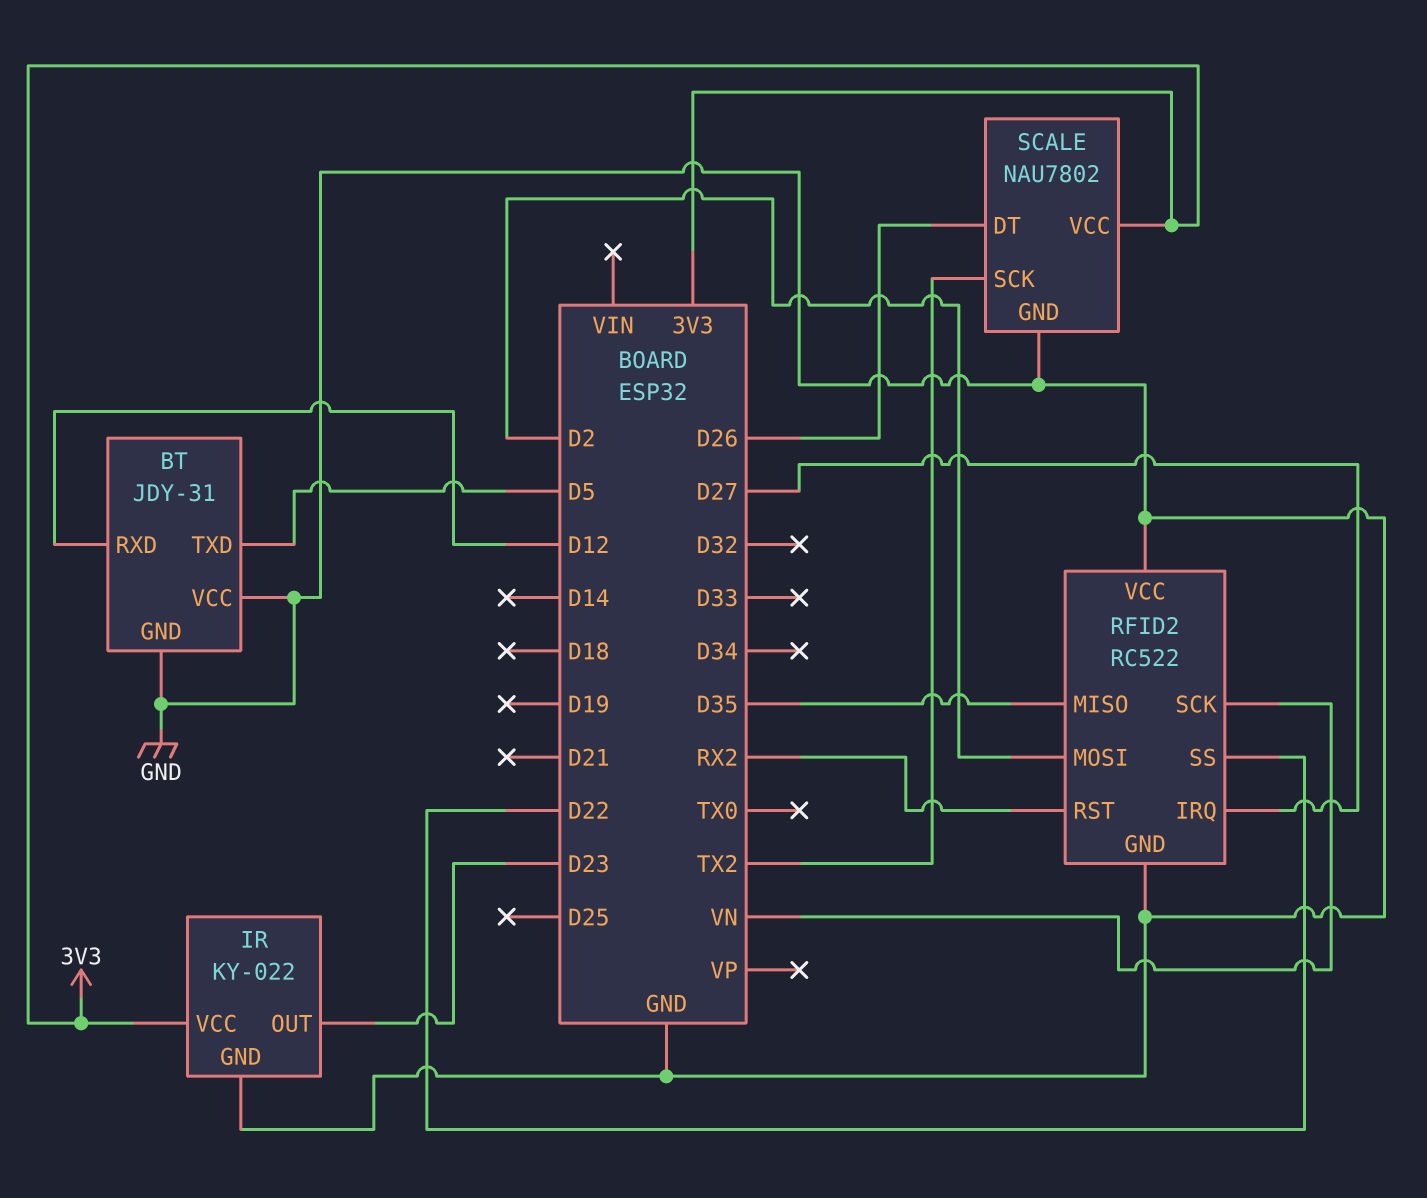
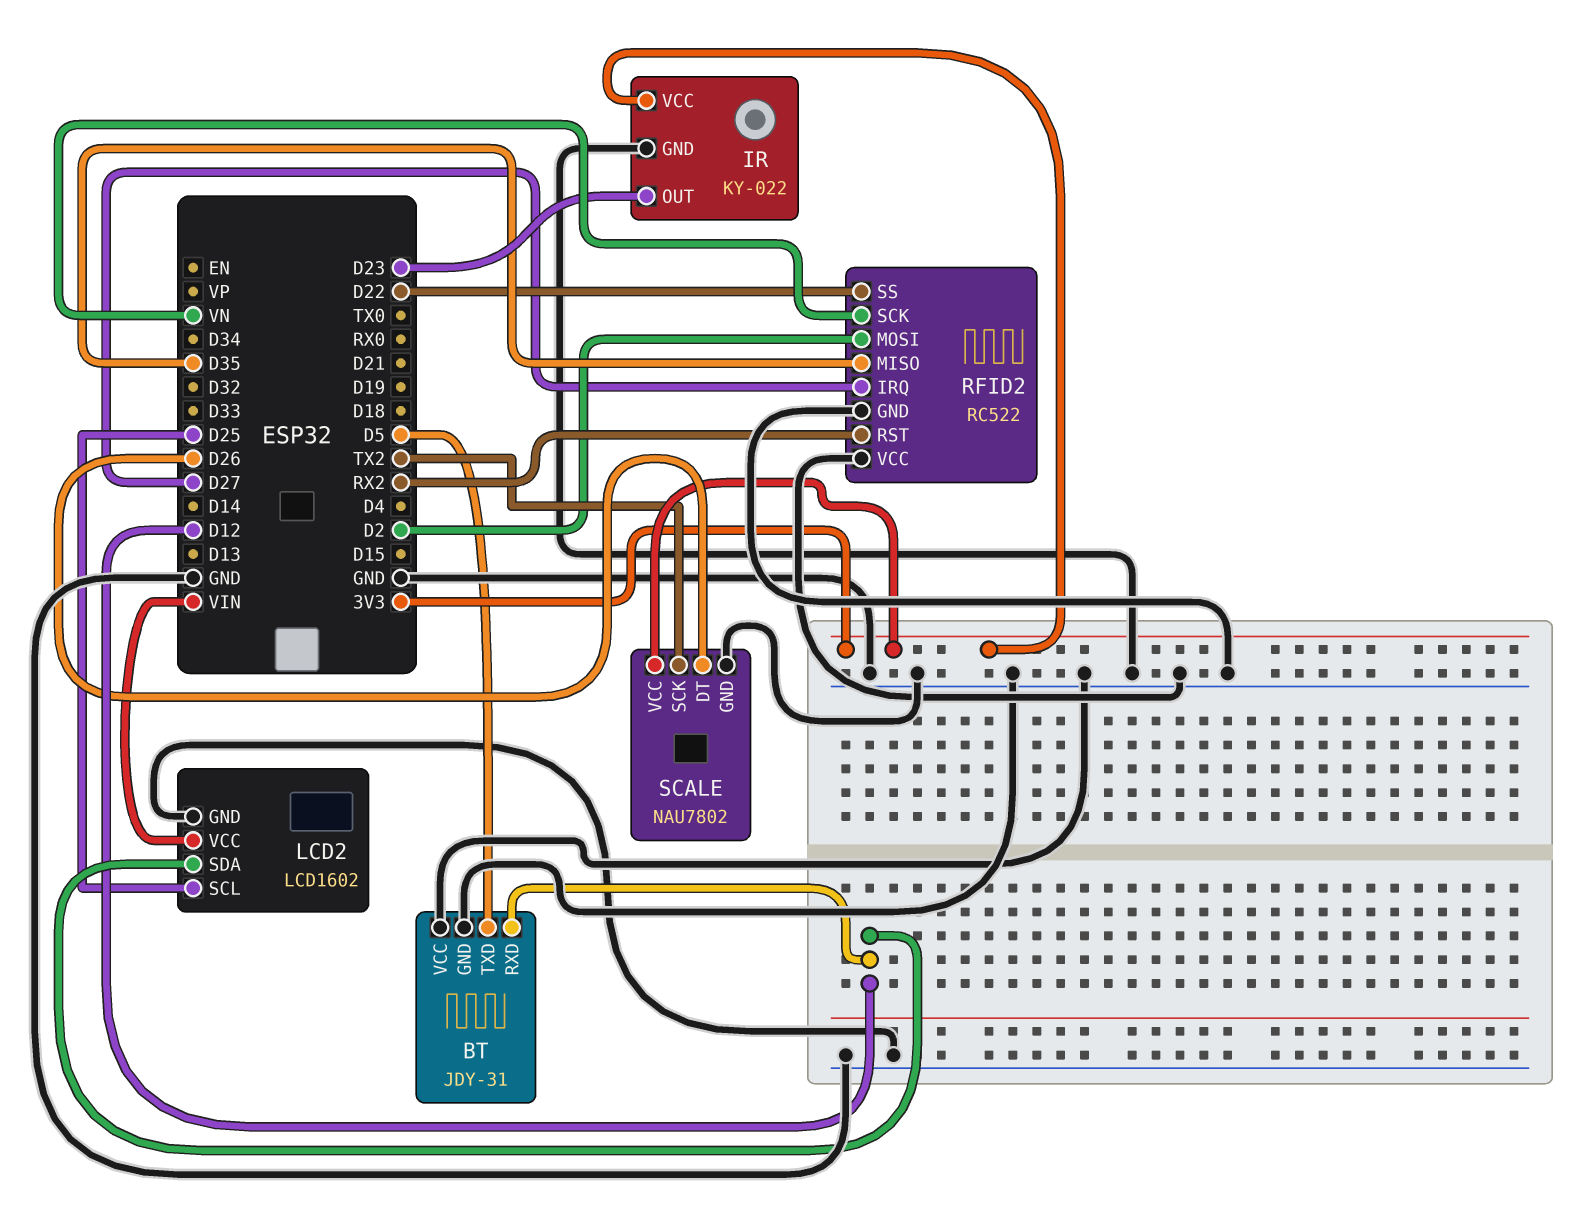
LCD2: none -> LCD1602
LCD2 pin GND: none -> GND
LCD2 pin SCL: none -> D25
LCD2 pin SDA: none -> D12
LCD2 pin VCC: none -> VIN

